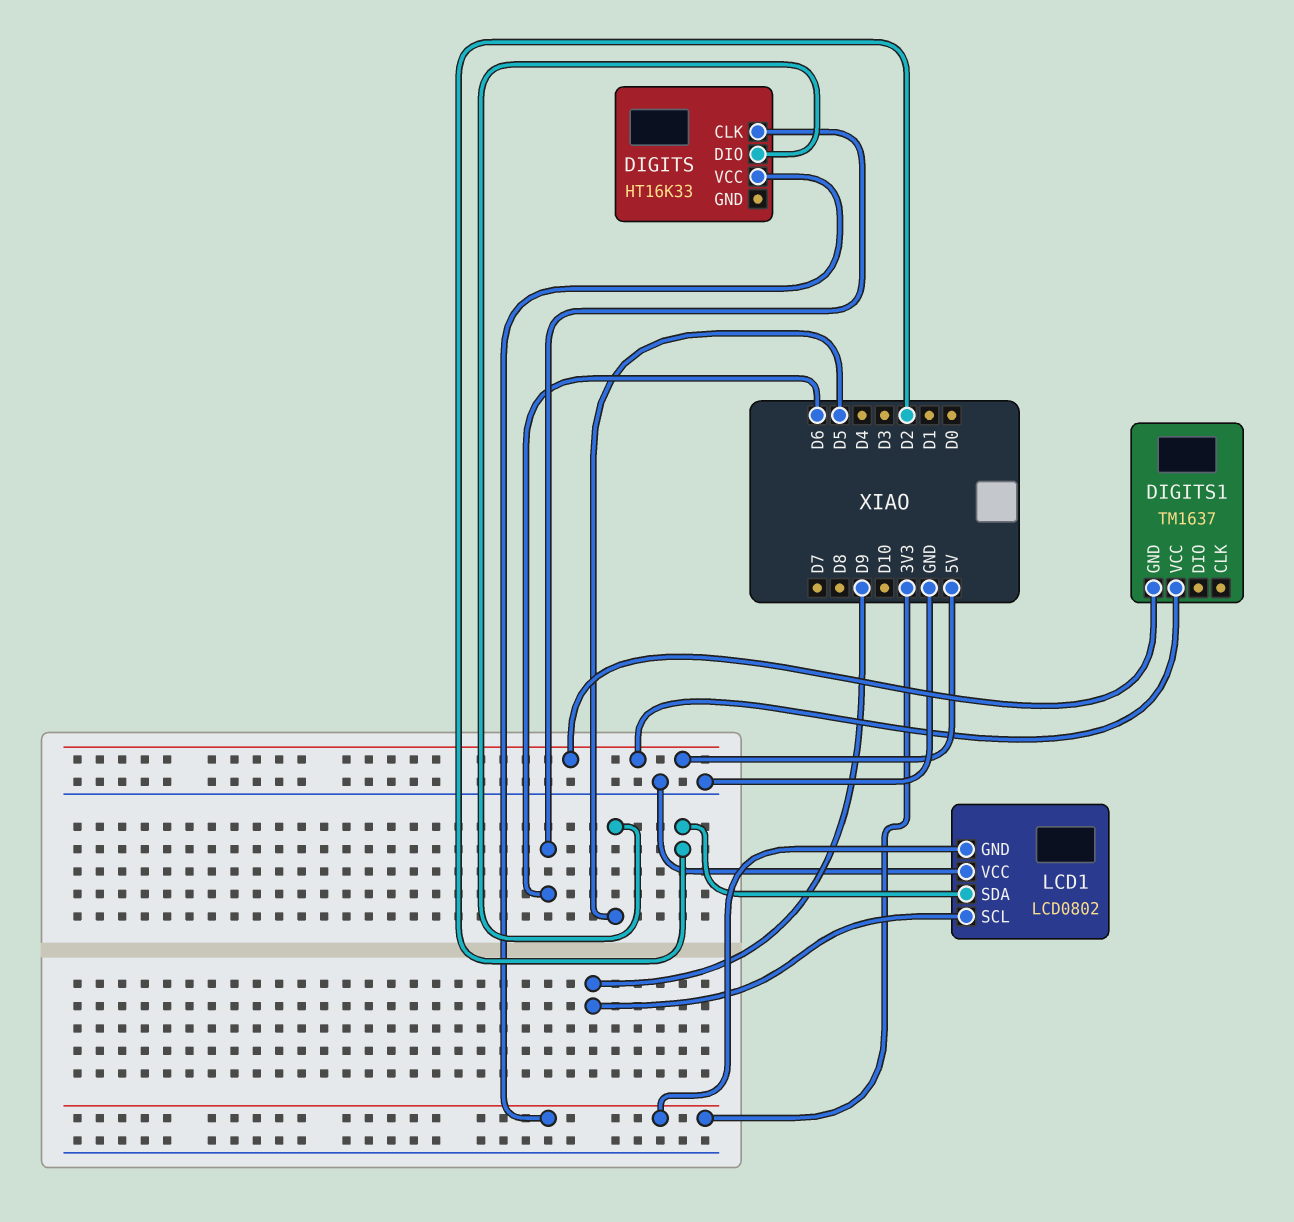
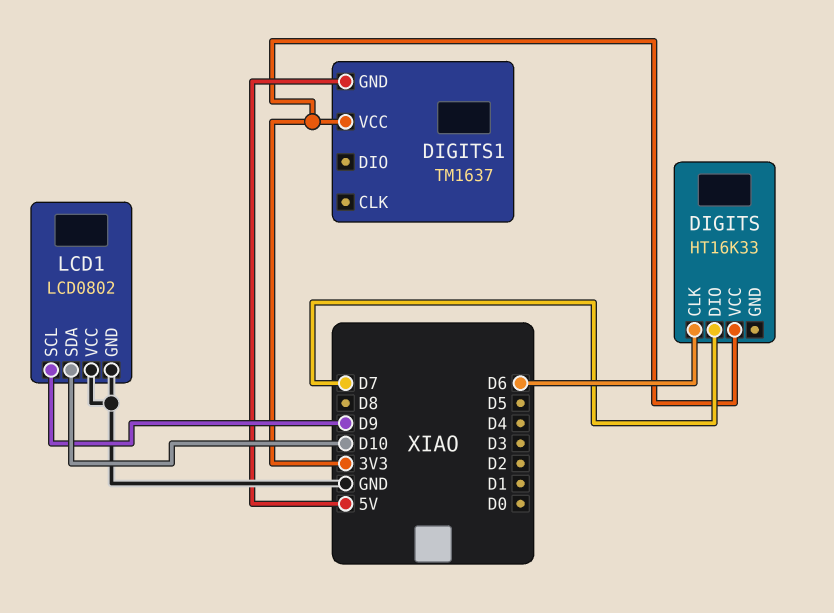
DIGITS pin DIO: D5 -> D7
DIGITS1 pin VCC: 5V -> 3V3
LCD1 pin GND: 3V3 -> GND
LCD1 pin SDA: D2 -> D10

